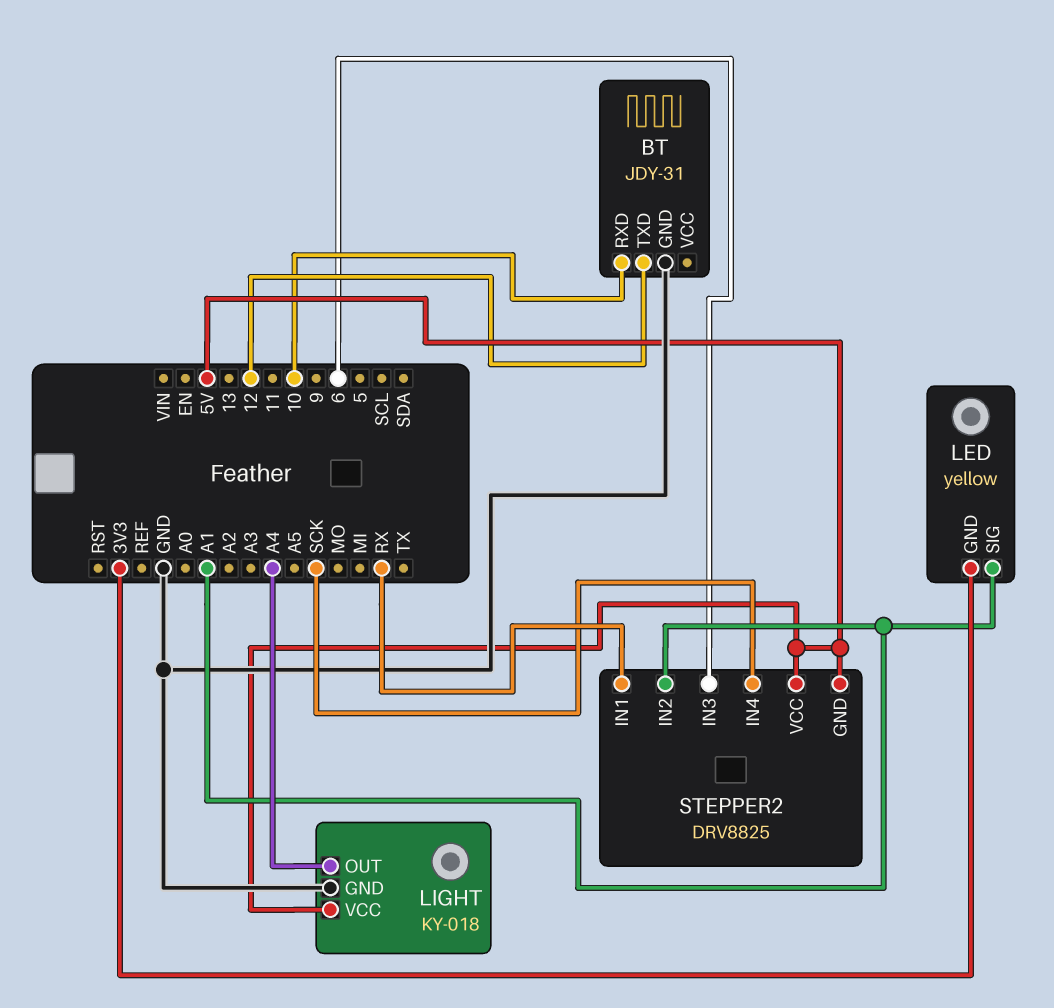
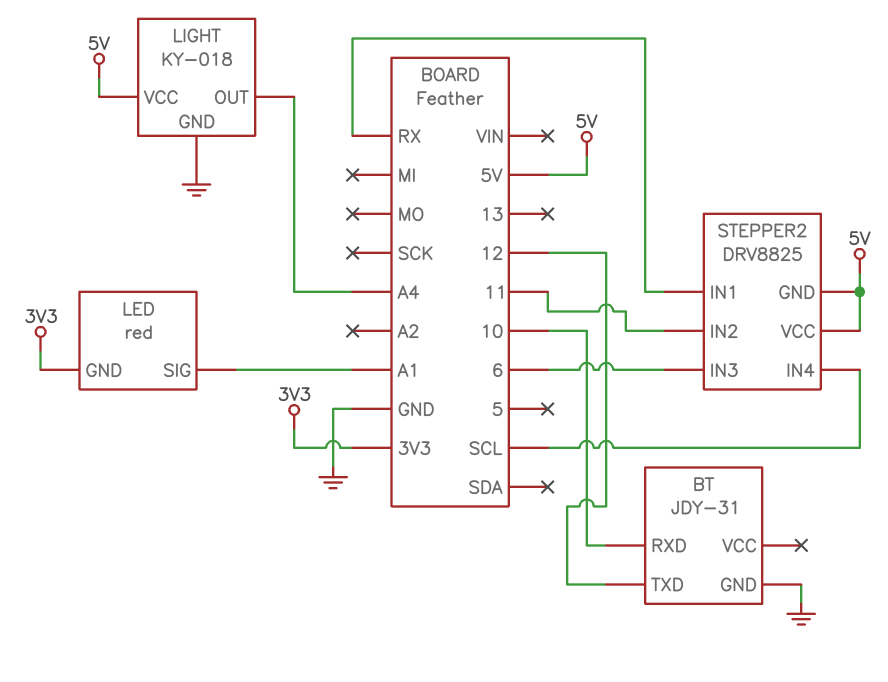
LED: yellow -> red
STEPPER2 pin IN2: A1 -> 11
STEPPER2 pin IN4: SCK -> SCL

